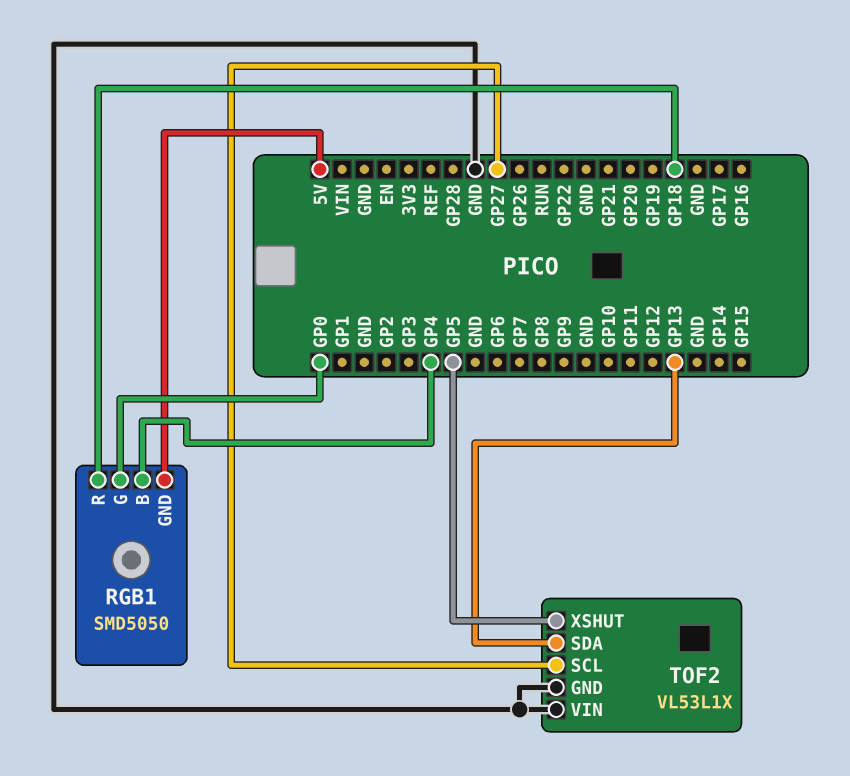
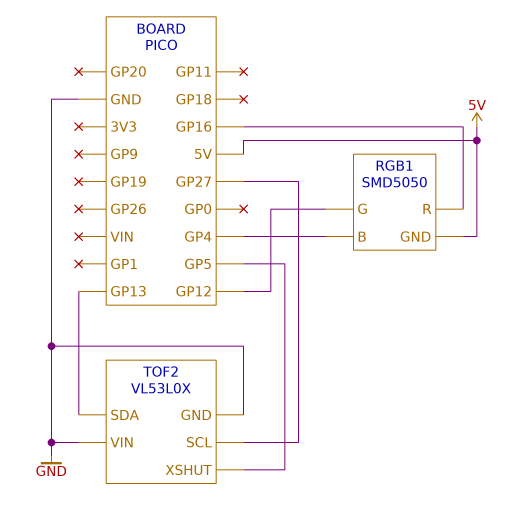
RGB1 pin G: GP0 -> GP12
RGB1 pin R: GP18 -> GP16
TOF2: VL53L1X -> VL53L0X

